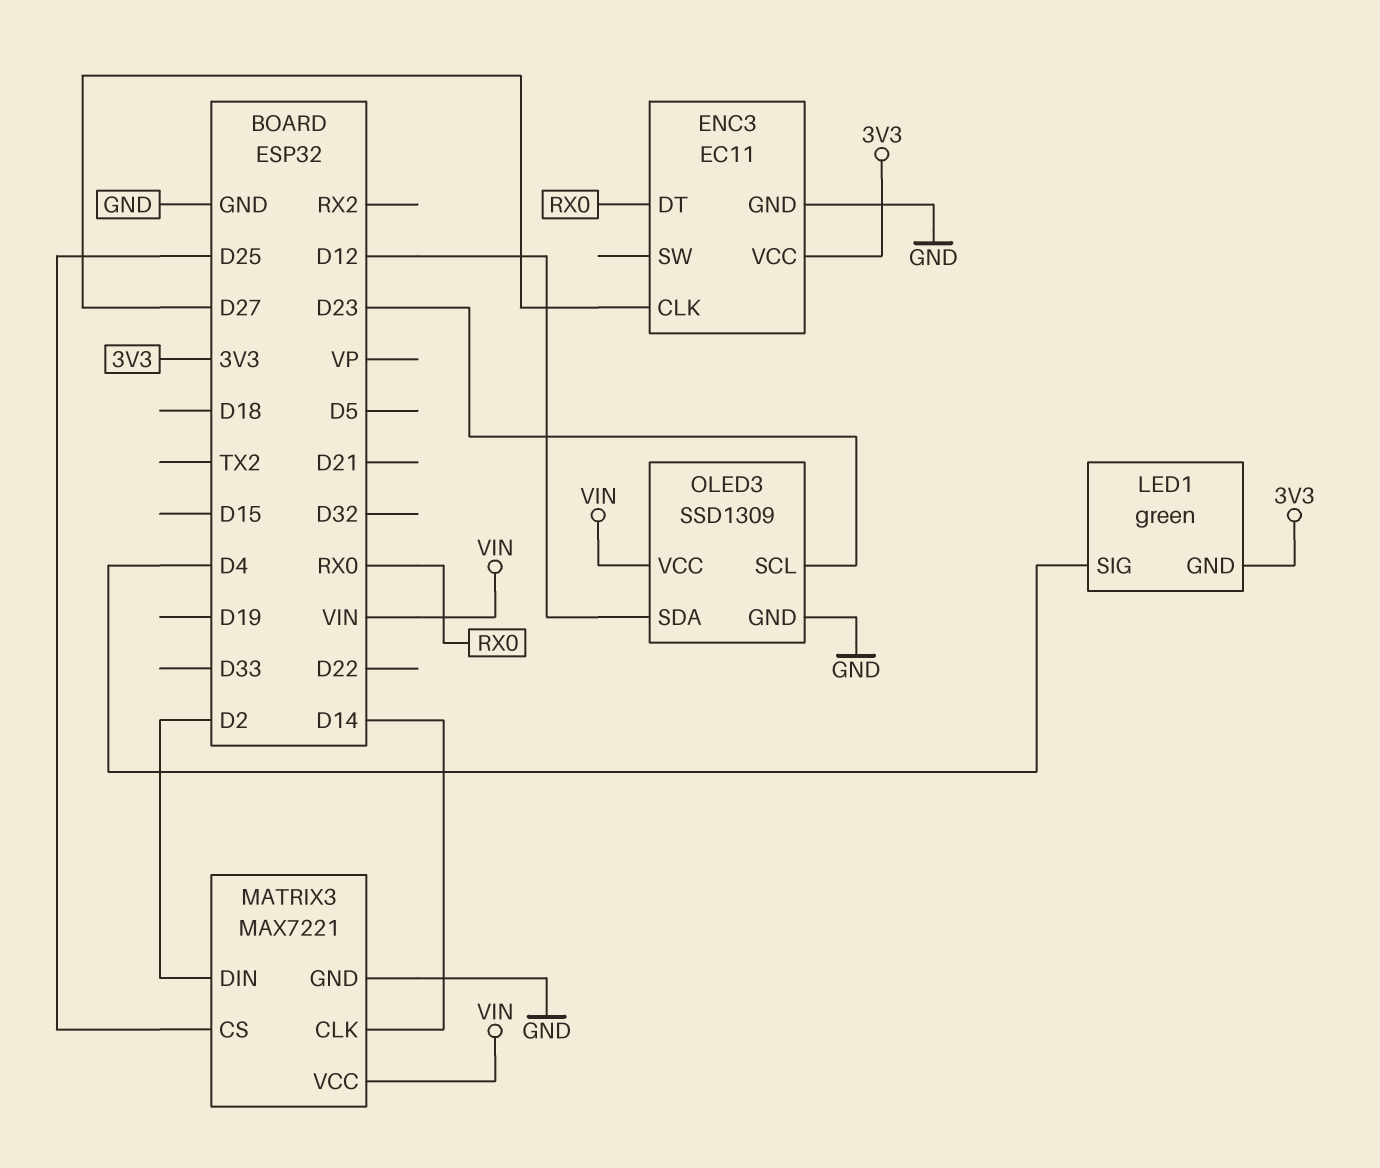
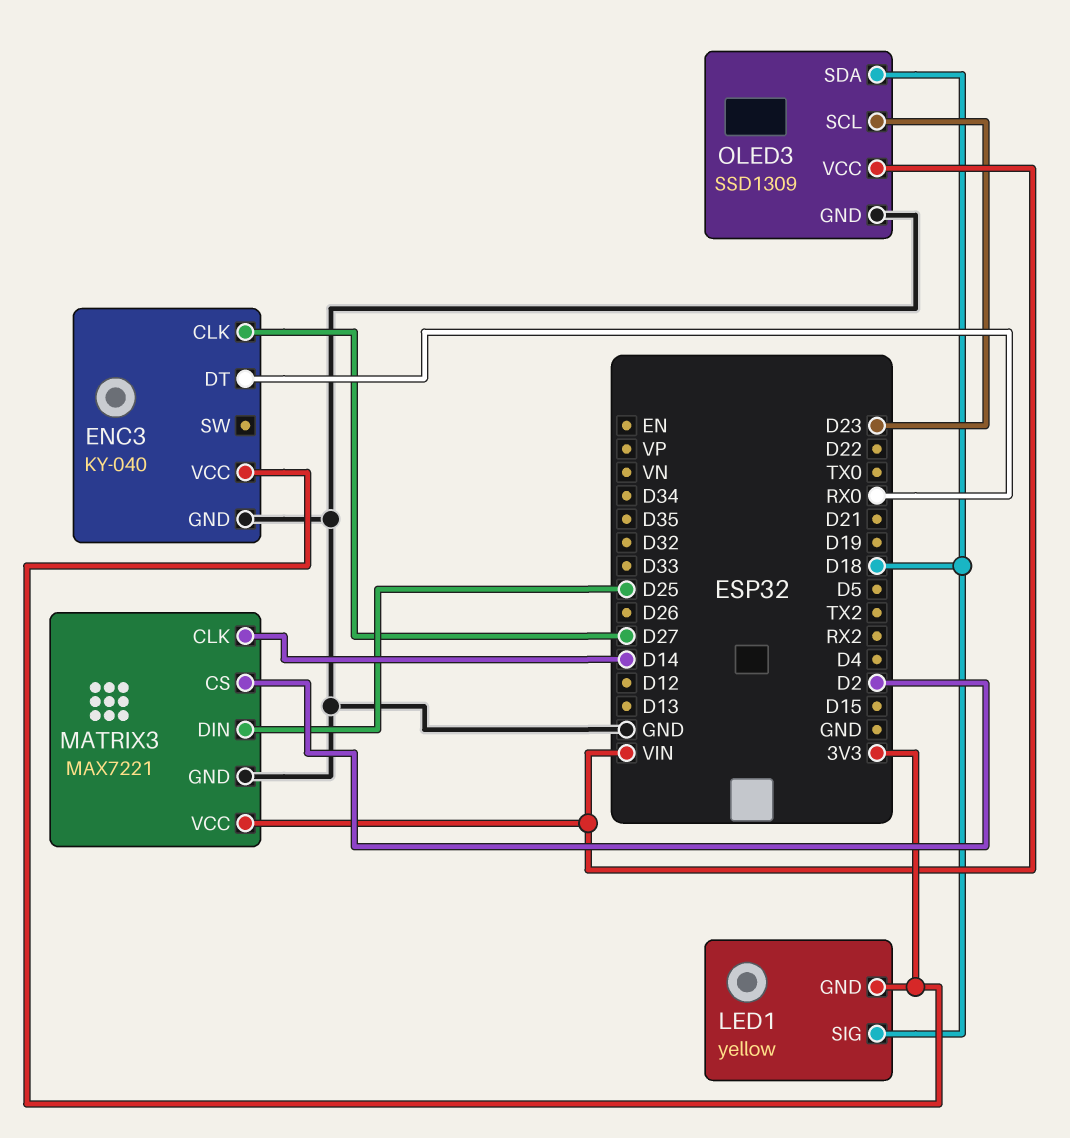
ENC3: EC11 -> KY-040
LED1: green -> yellow
LED1 pin SIG: D4 -> D18
MATRIX3 pin CS: D25 -> D2
MATRIX3 pin DIN: D2 -> D25
OLED3 pin SDA: D12 -> D18

